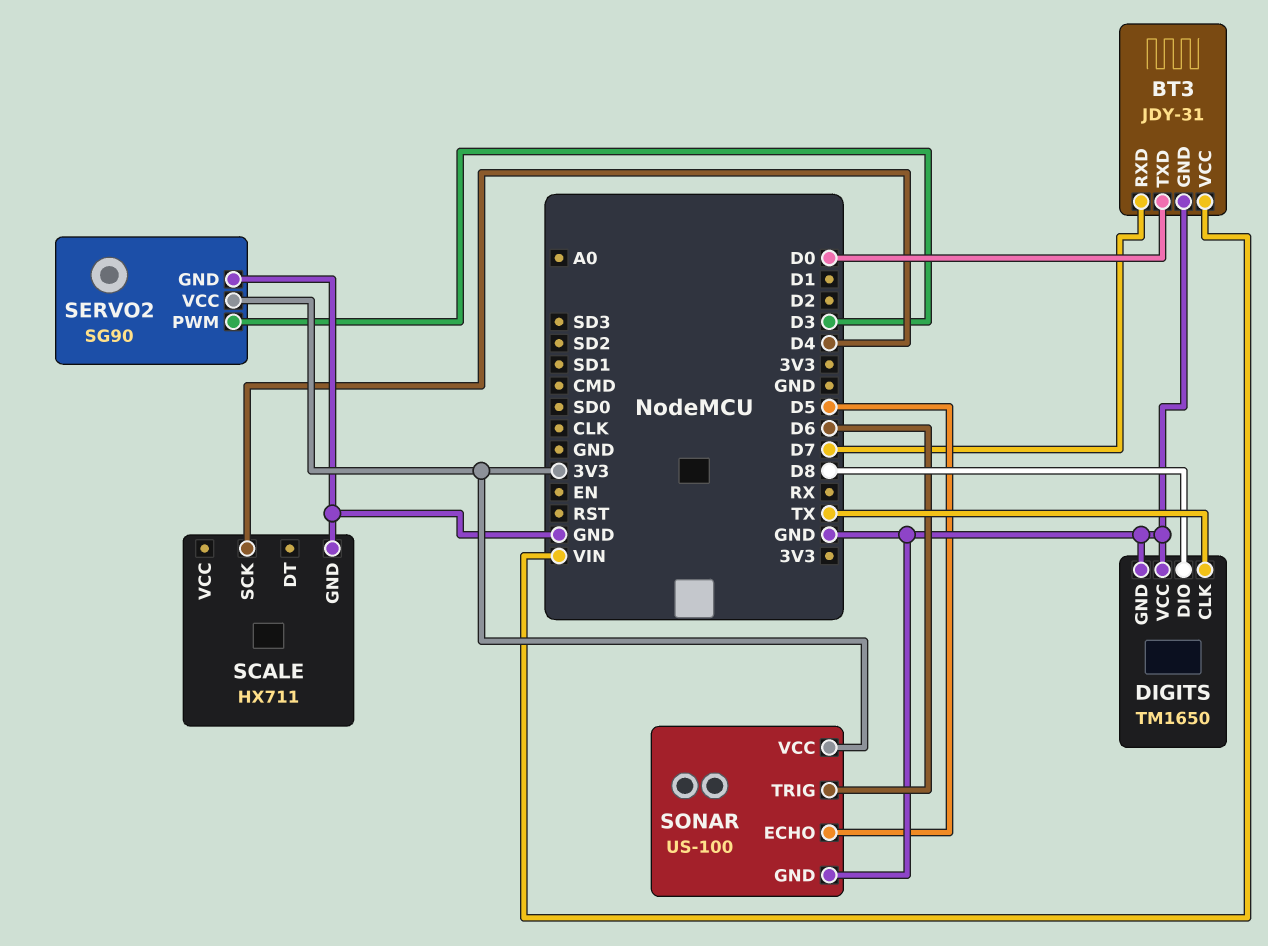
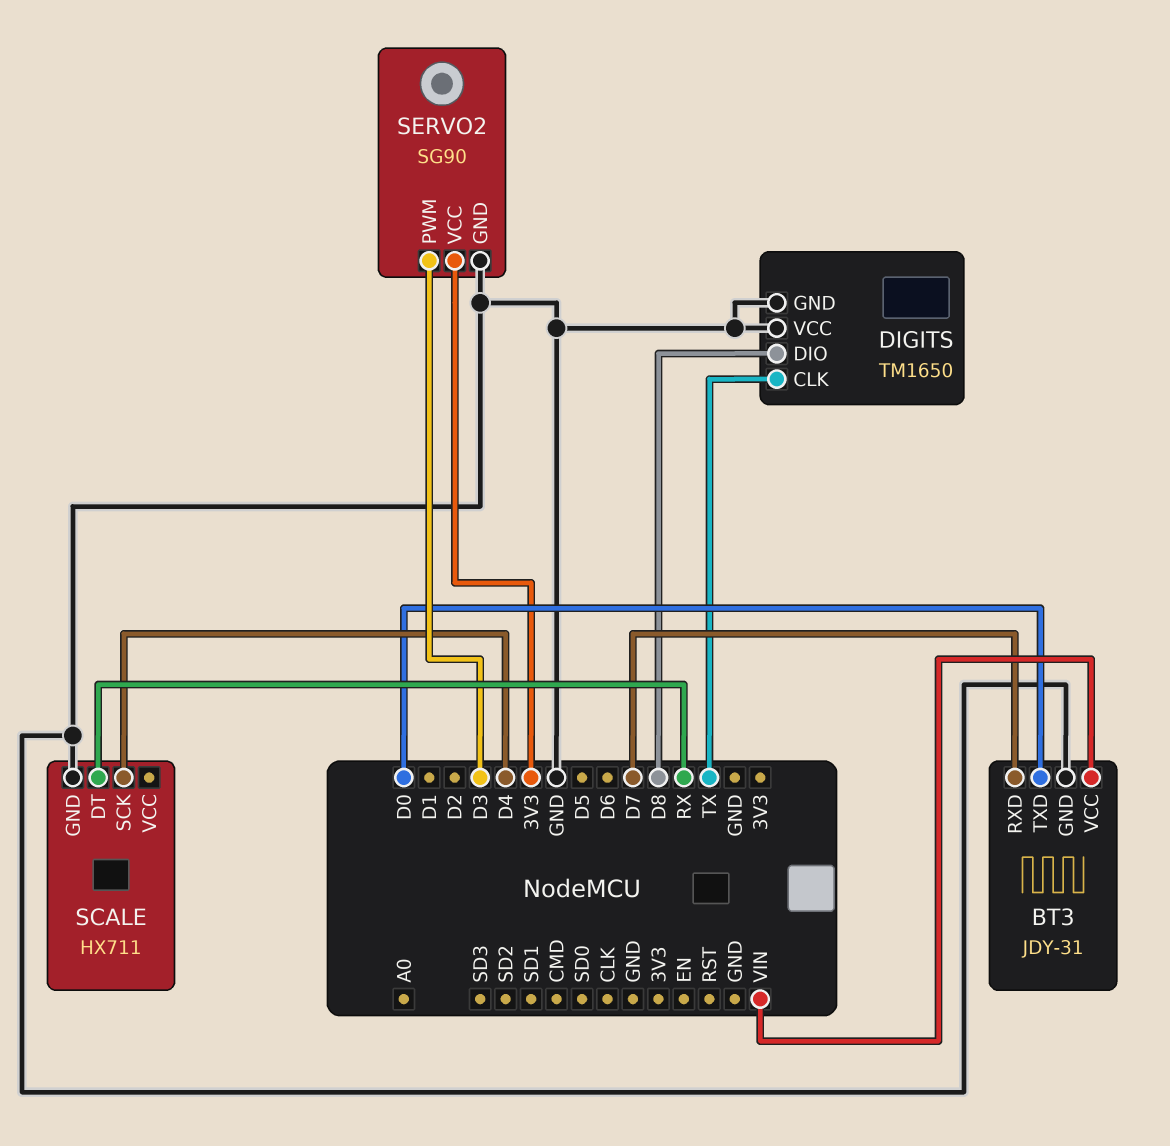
SCALE pin DT: none -> RX
SONAR: US-100 -> none
SONAR pin ECHO: D5 -> none
SONAR pin GND: GND -> none
SONAR pin TRIG: D6 -> none
SONAR pin VCC: 3V3 -> none

